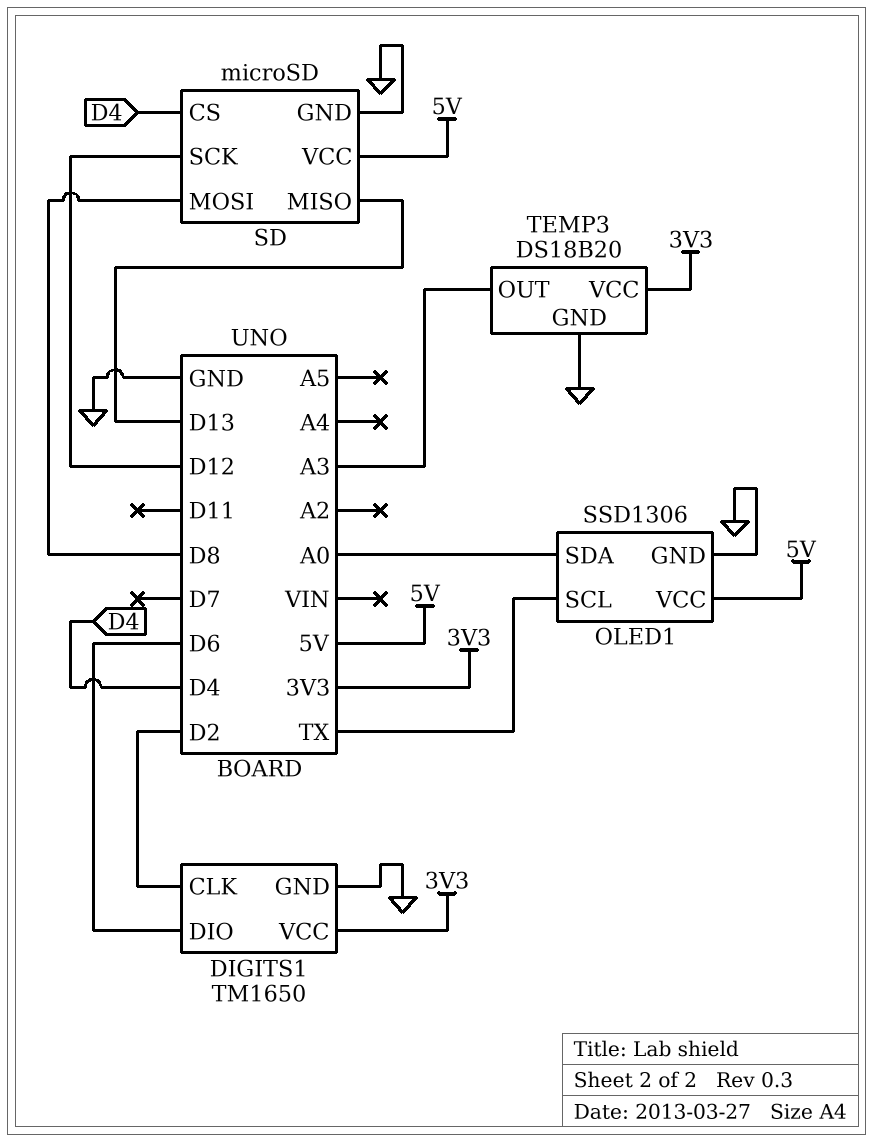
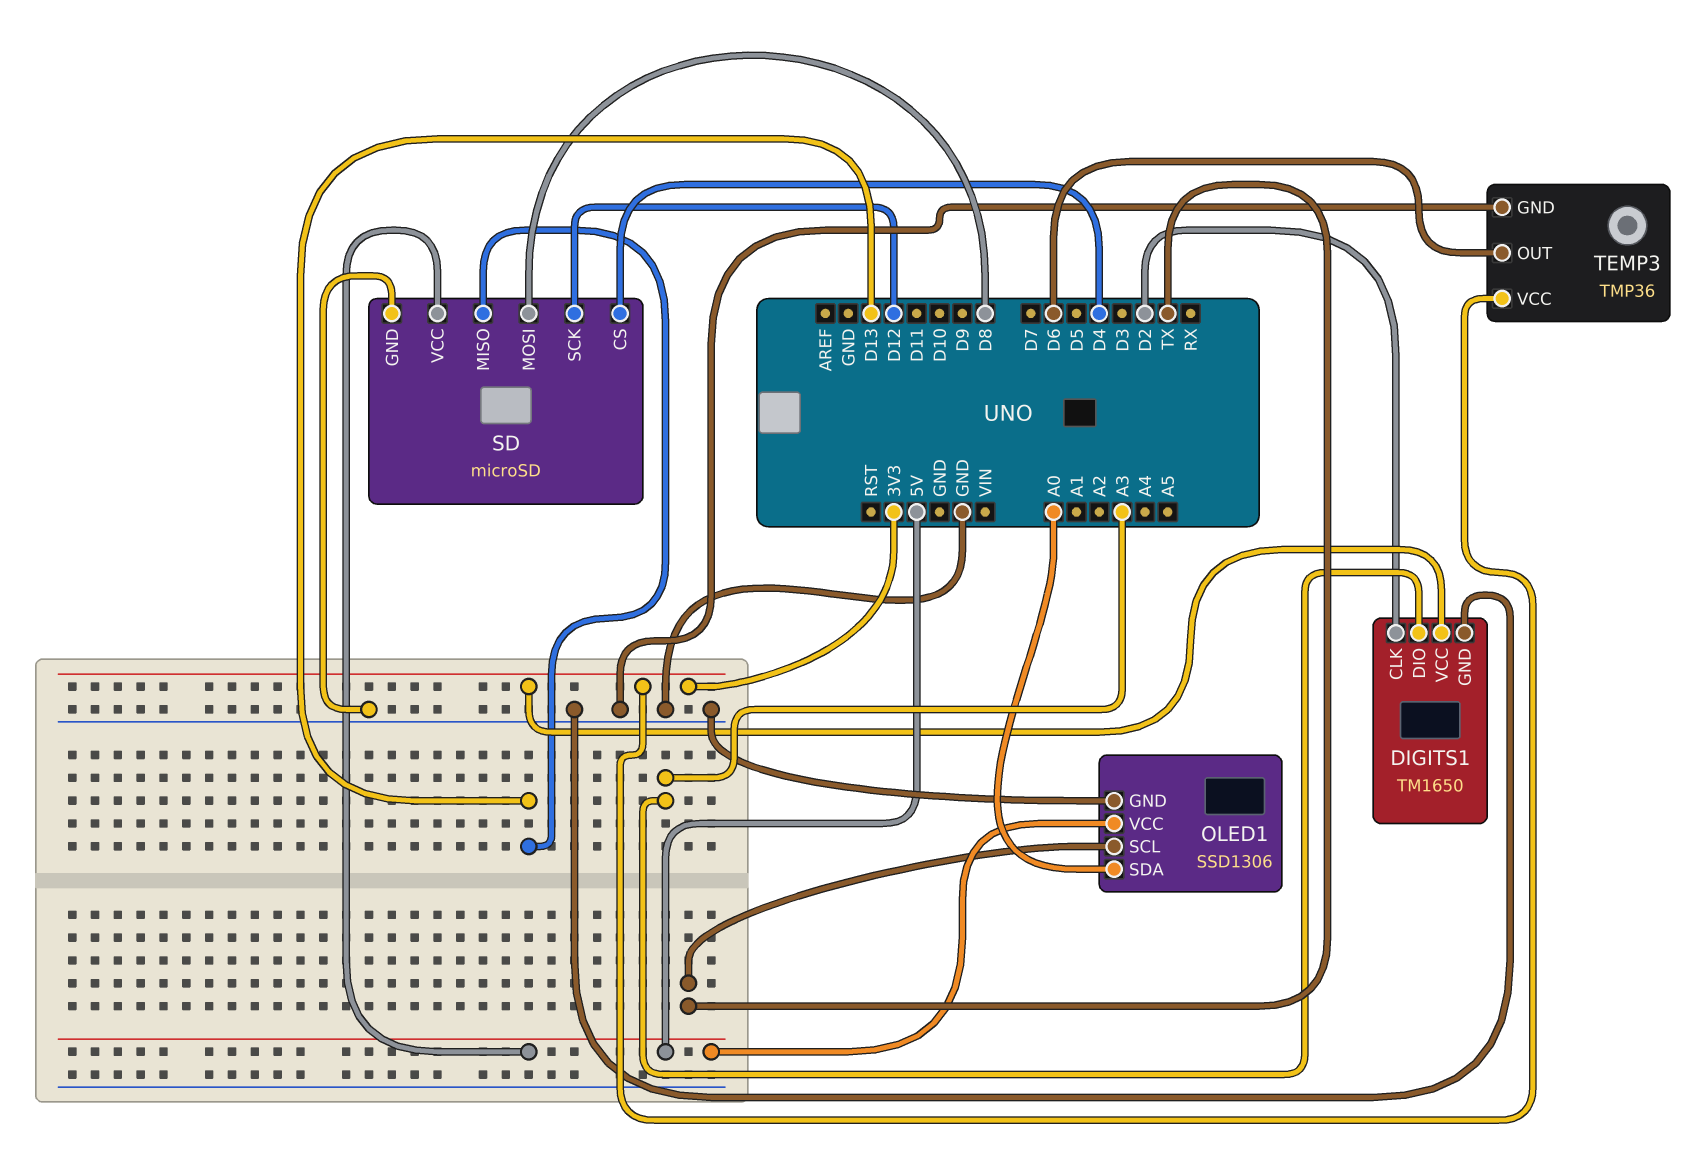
DIGITS1 pin DIO: D6 -> A3
TEMP3: DS18B20 -> TMP36
TEMP3 pin OUT: A3 -> D6

